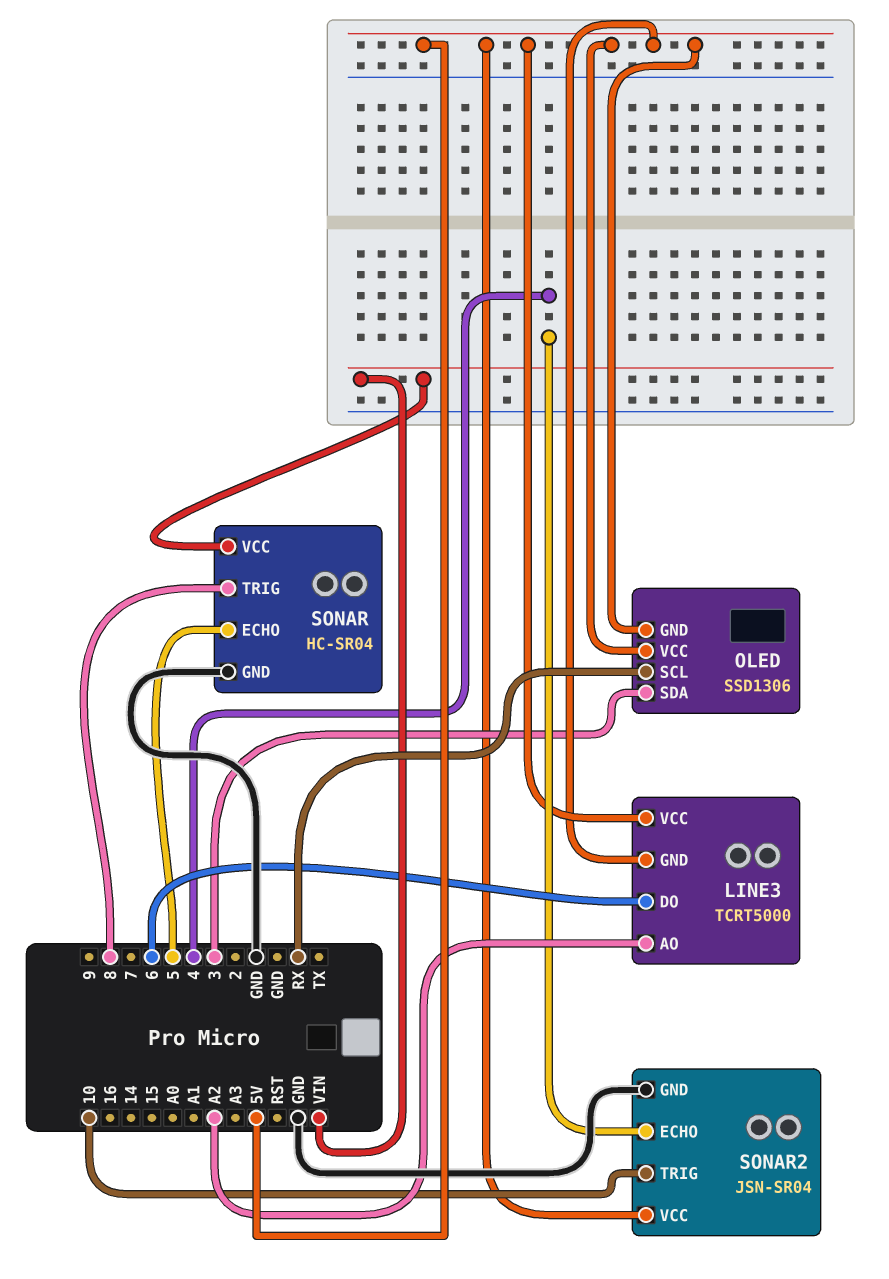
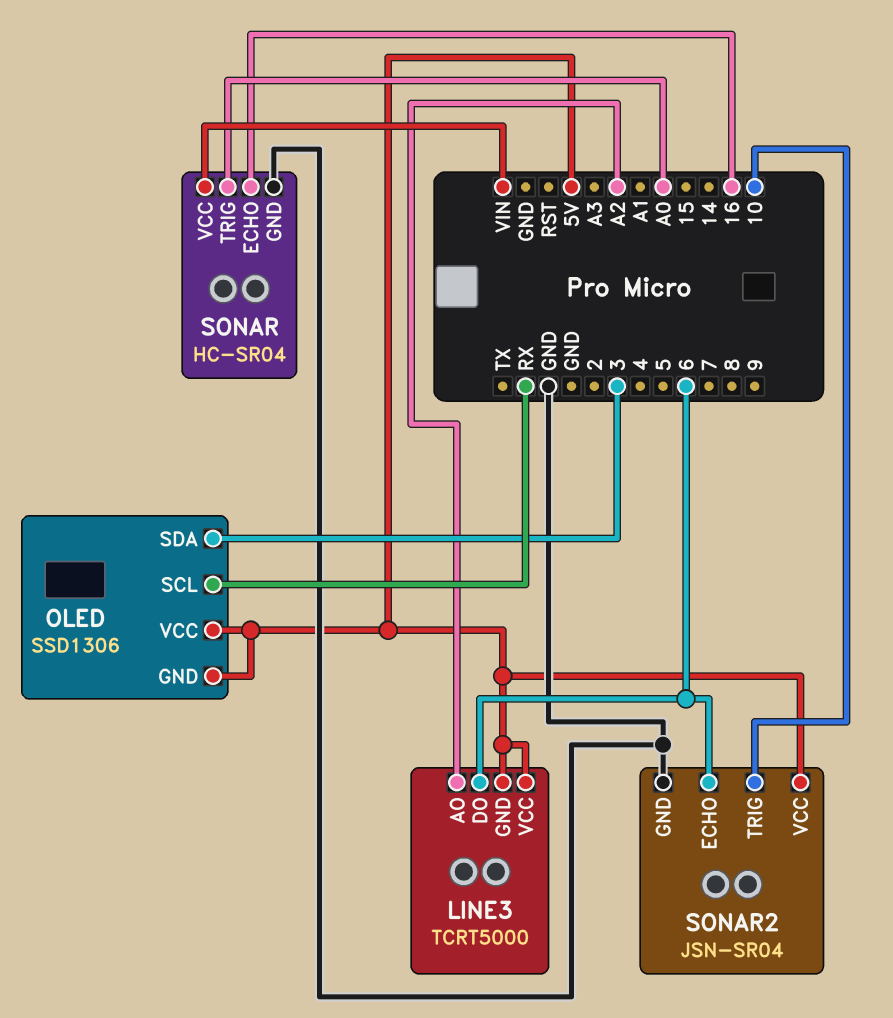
SONAR pin ECHO: 5 -> 16
SONAR pin TRIG: 8 -> A0
SONAR2 pin ECHO: 4 -> 6

